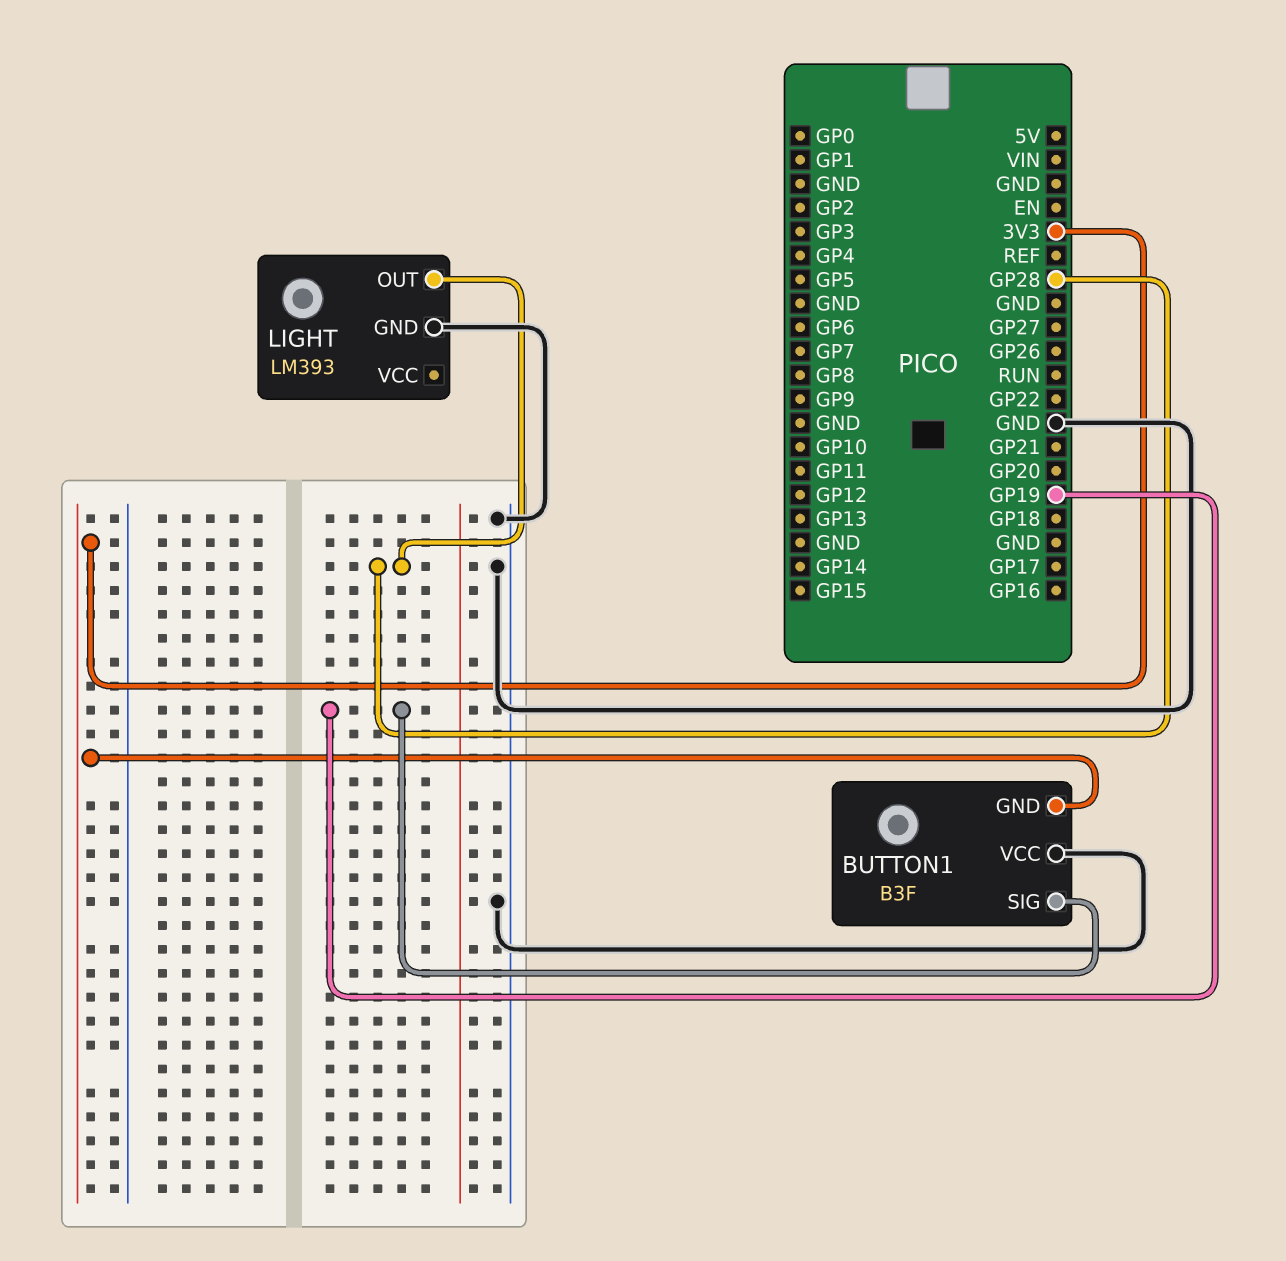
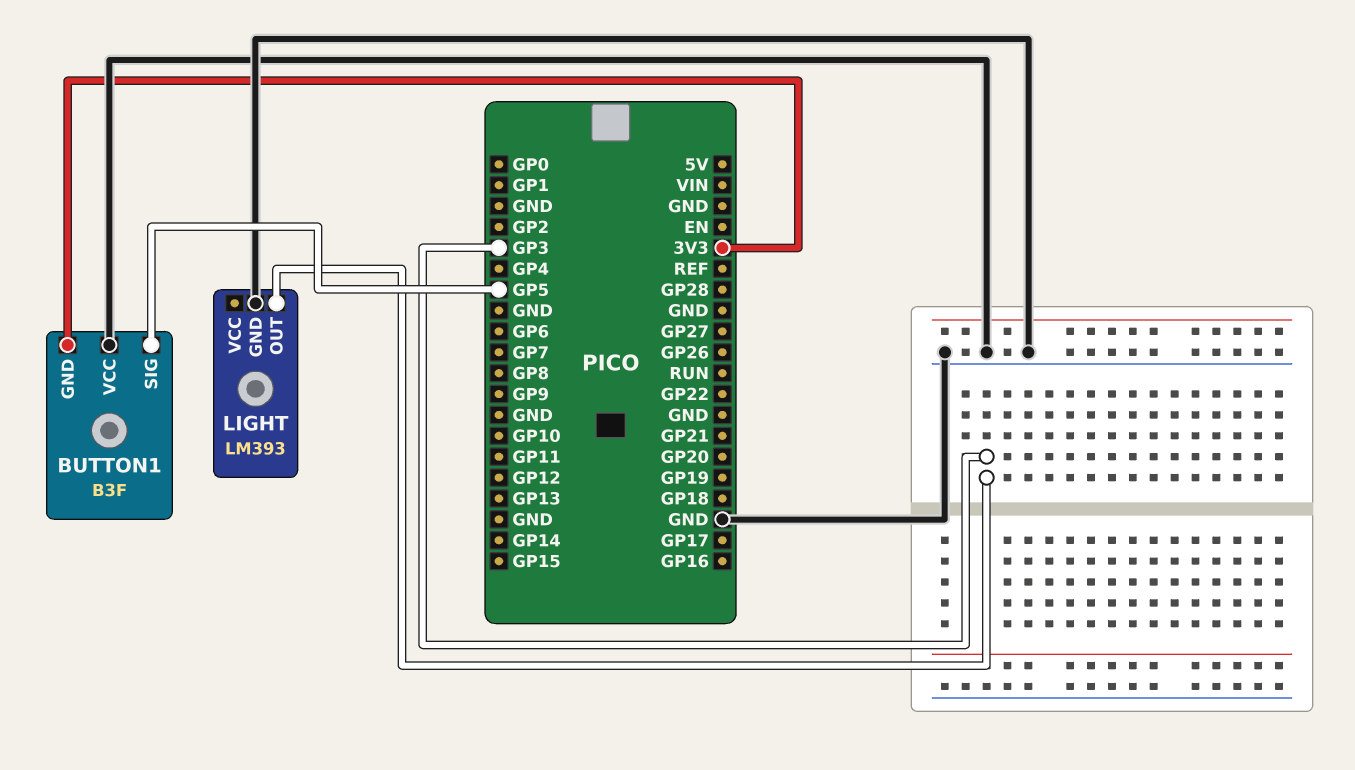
BUTTON1 pin SIG: GP19 -> GP5
LIGHT pin OUT: GP28 -> GP3

